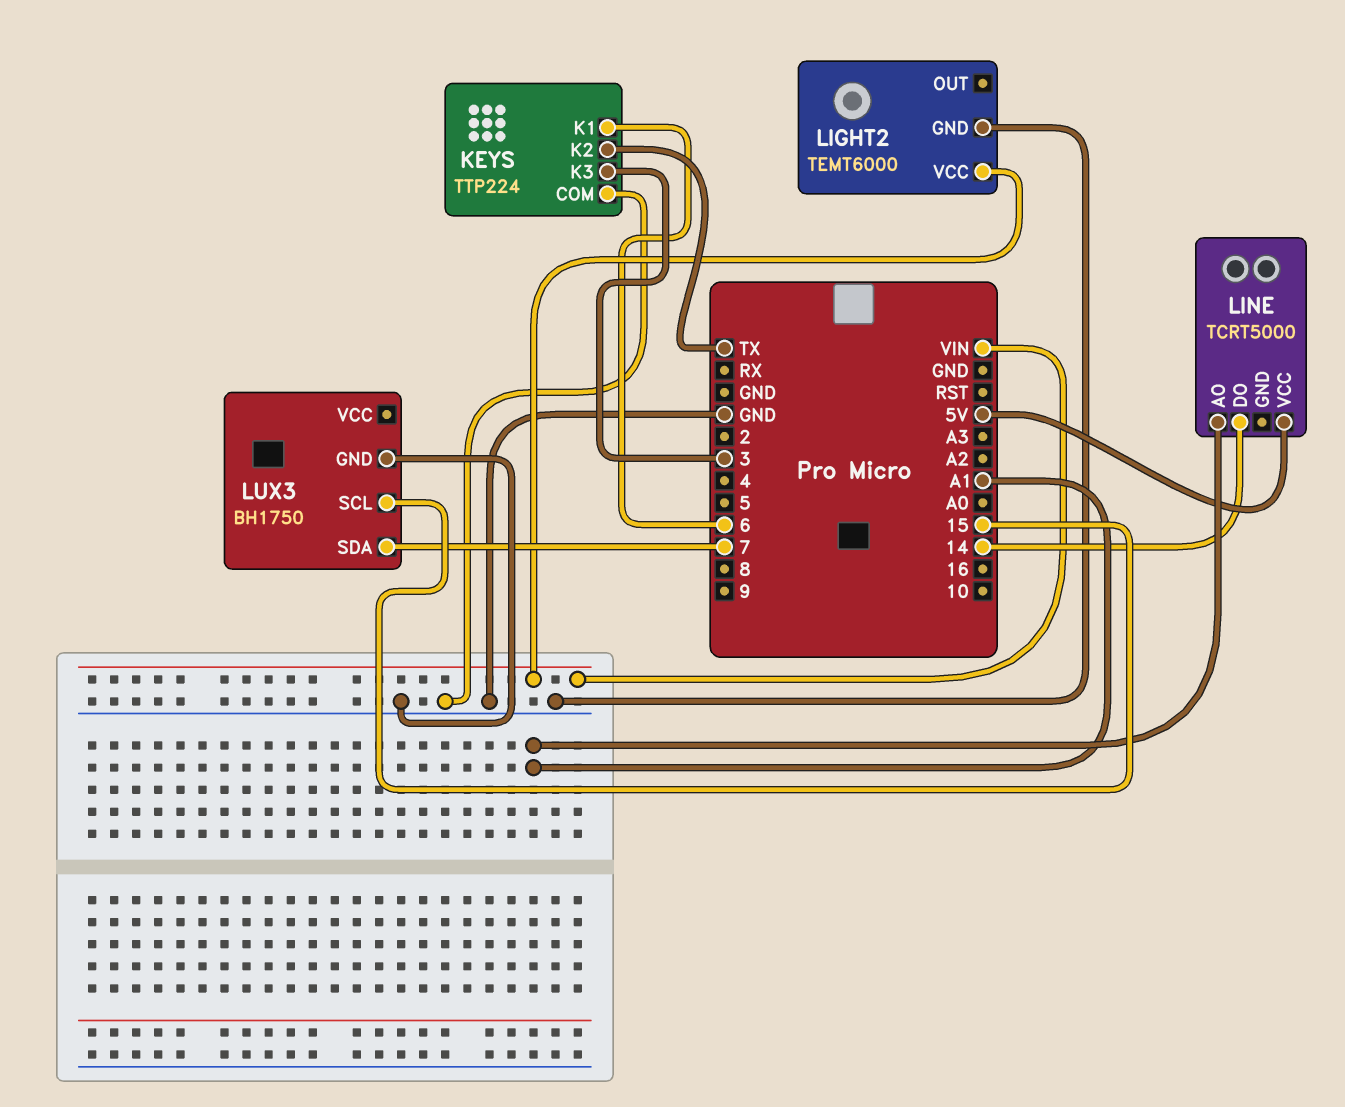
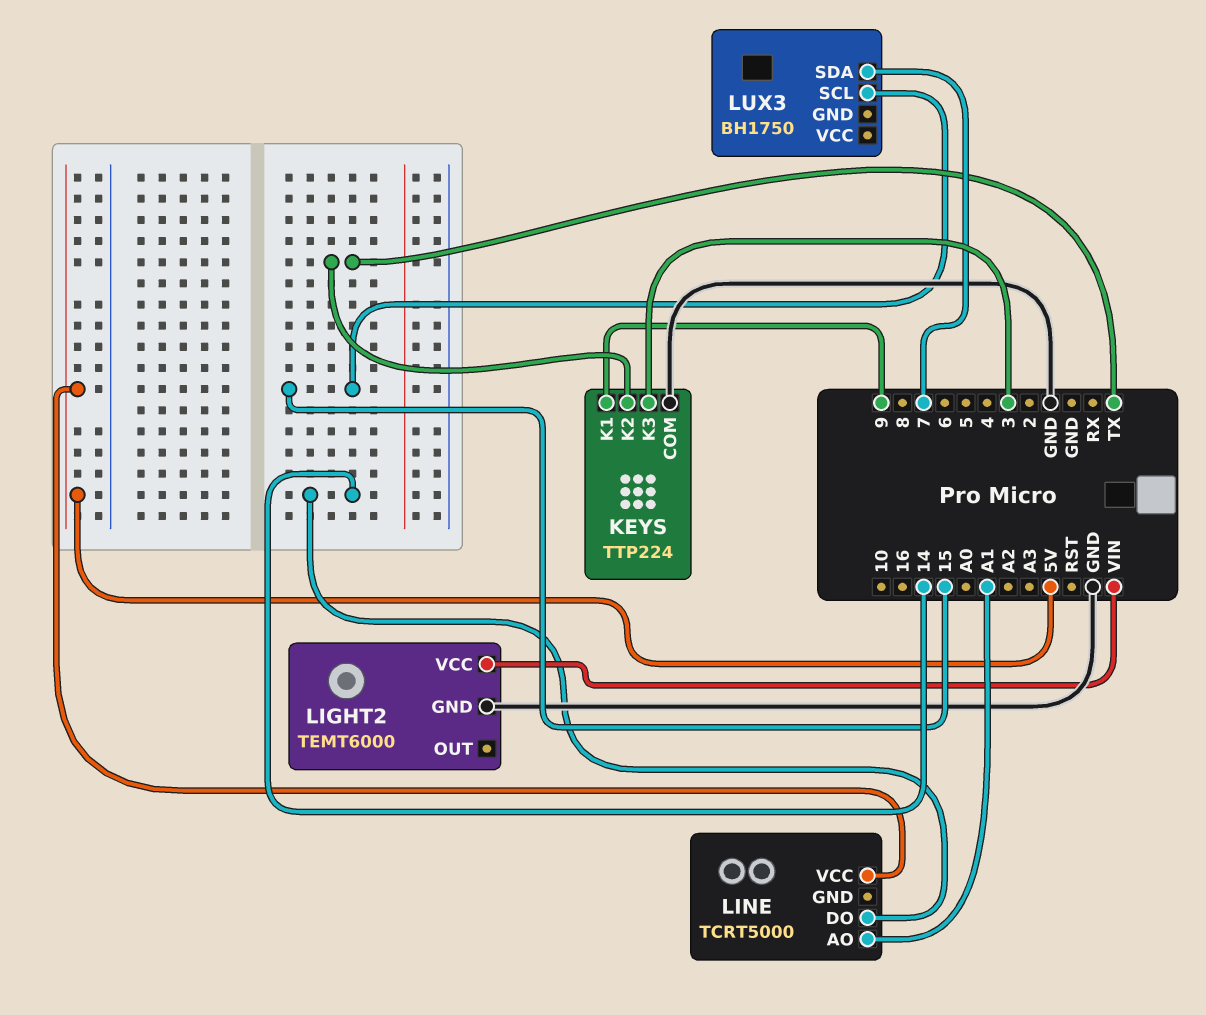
KEYS pin K1: 6 -> 9
LUX3 pin GND: GND -> none

